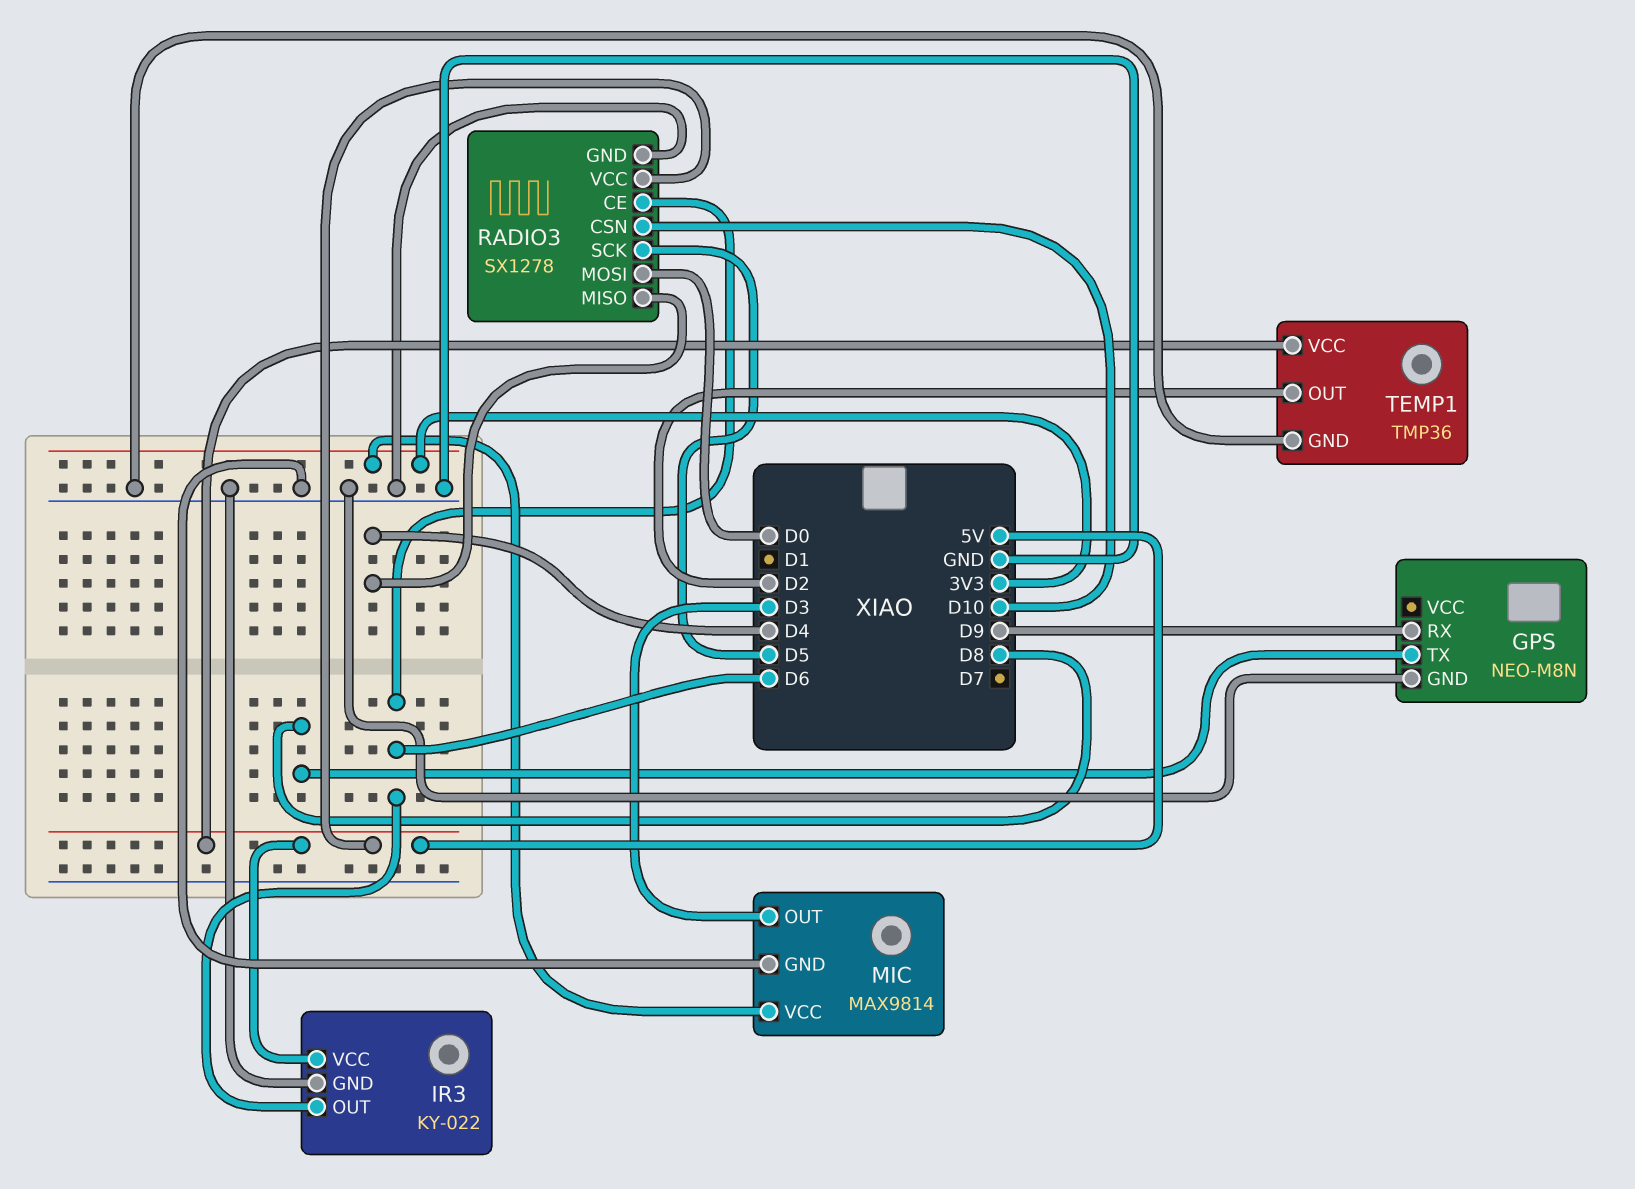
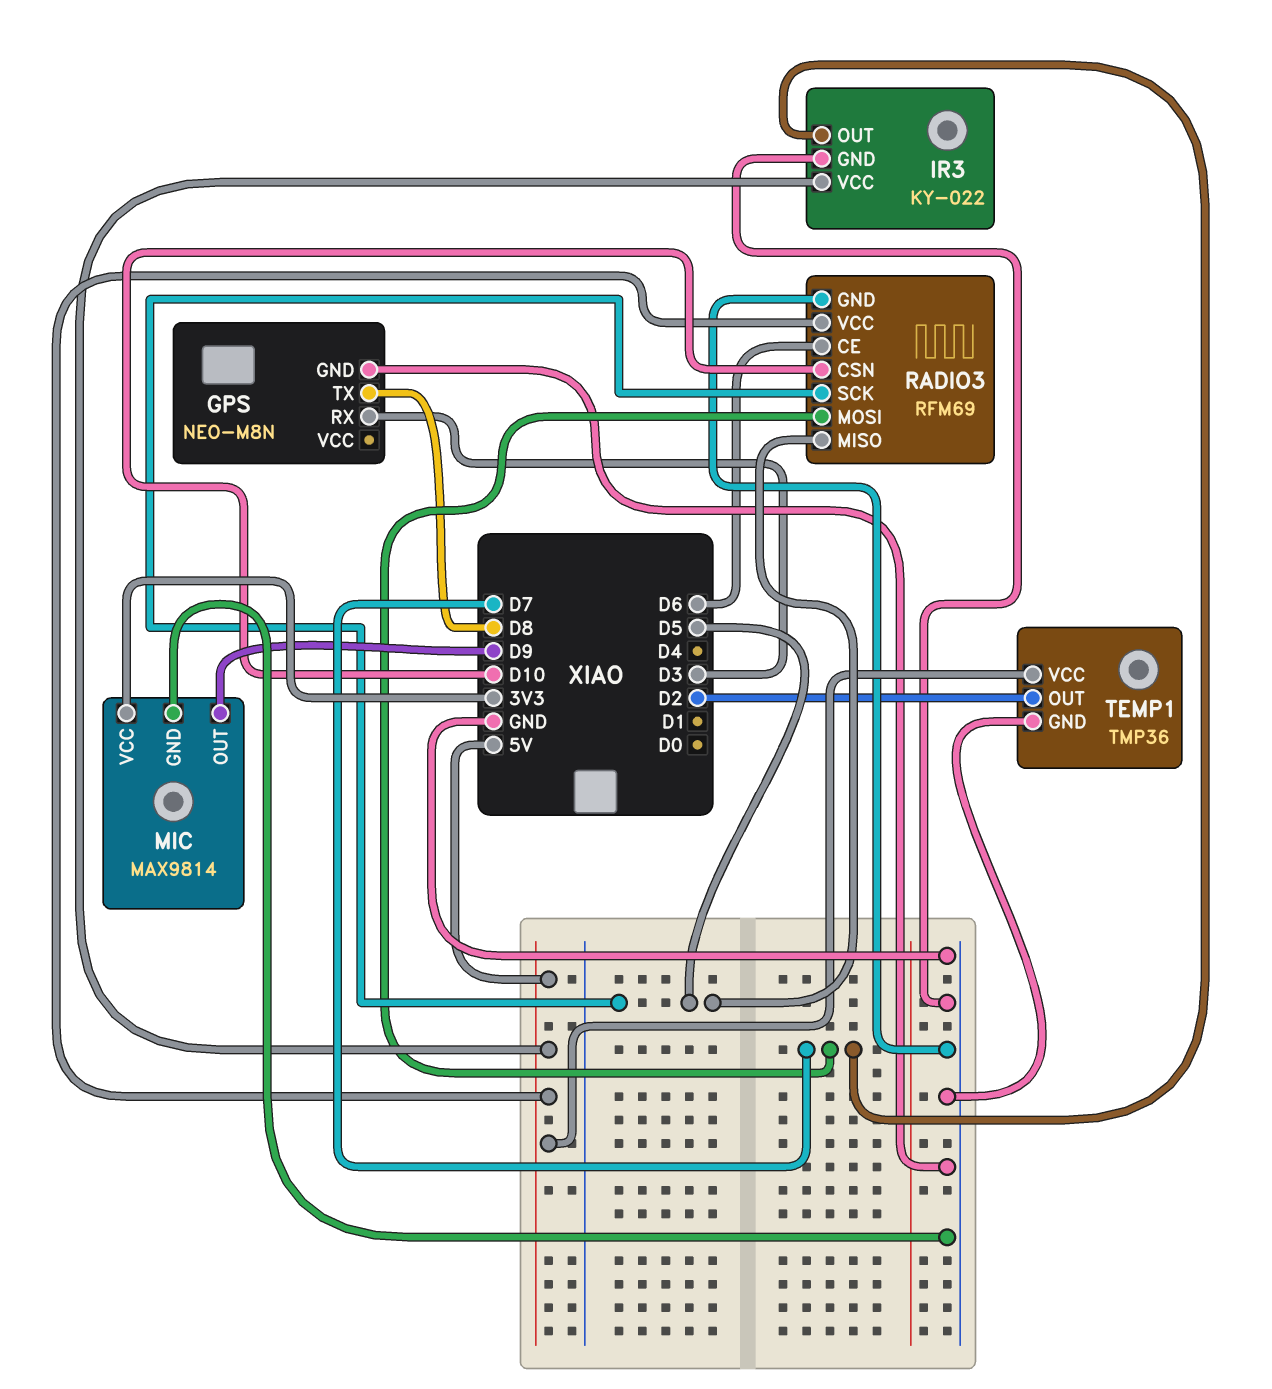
GPS pin RX: D9 -> D3
IR3 pin OUT: D6 -> D7
MIC pin OUT: D3 -> D9
RADIO3: SX1278 -> RFM69
RADIO3 pin MISO: D4 -> D5
RADIO3 pin MOSI: D0 -> D7

